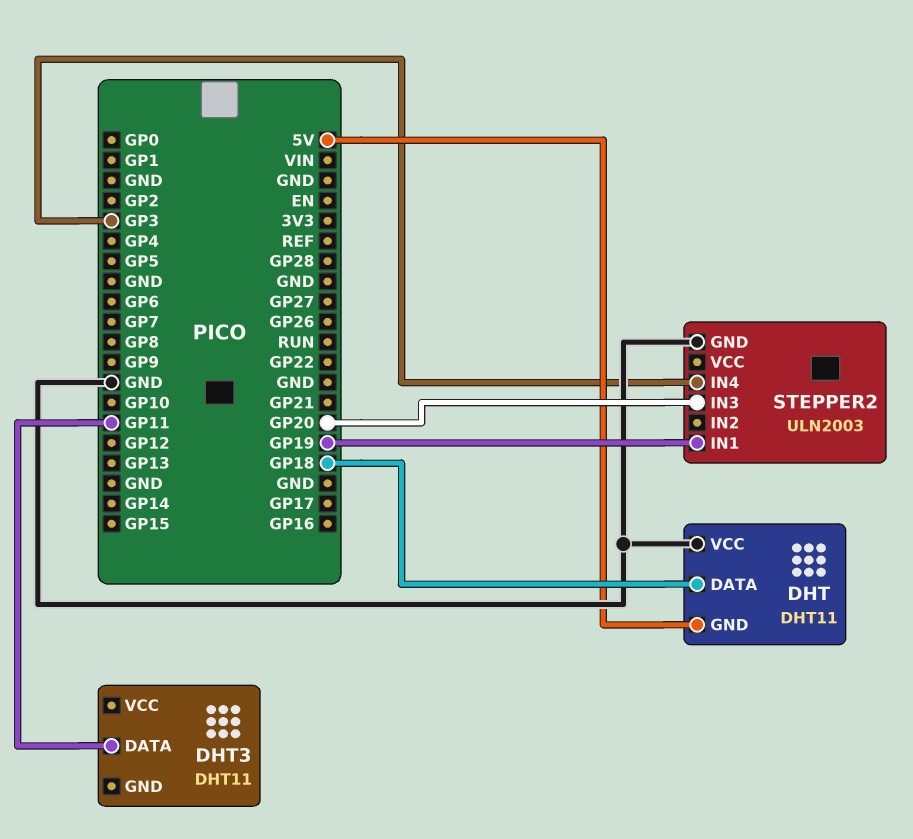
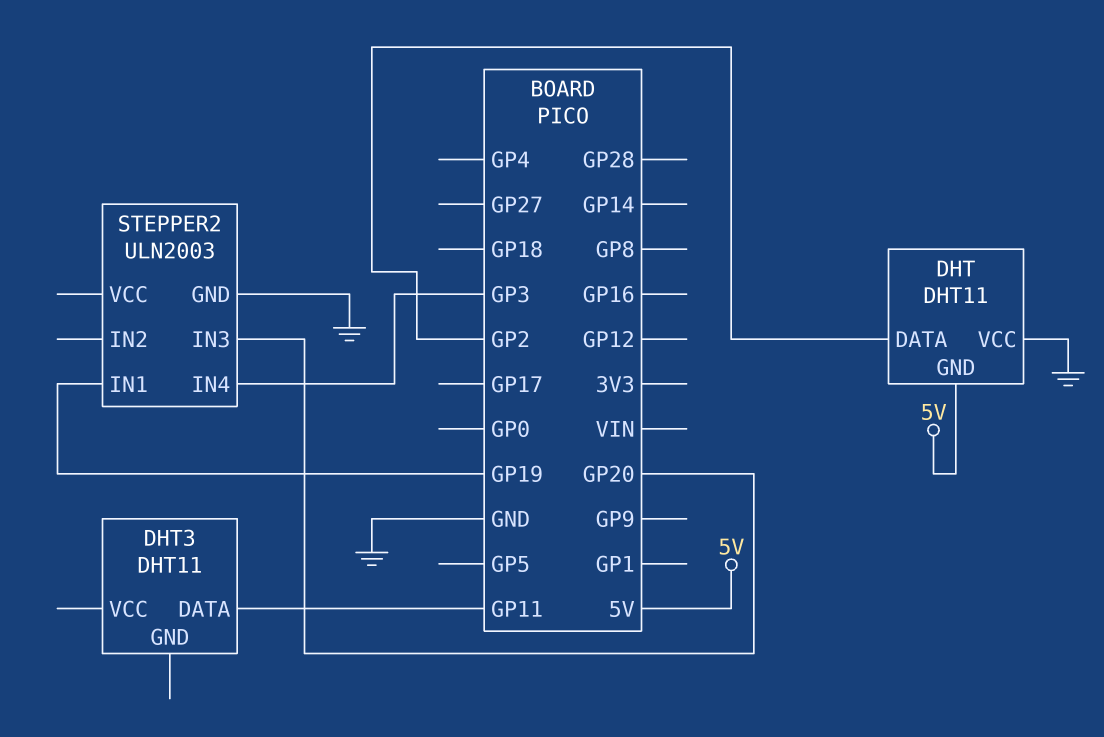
DHT pin DATA: GP18 -> GP2

